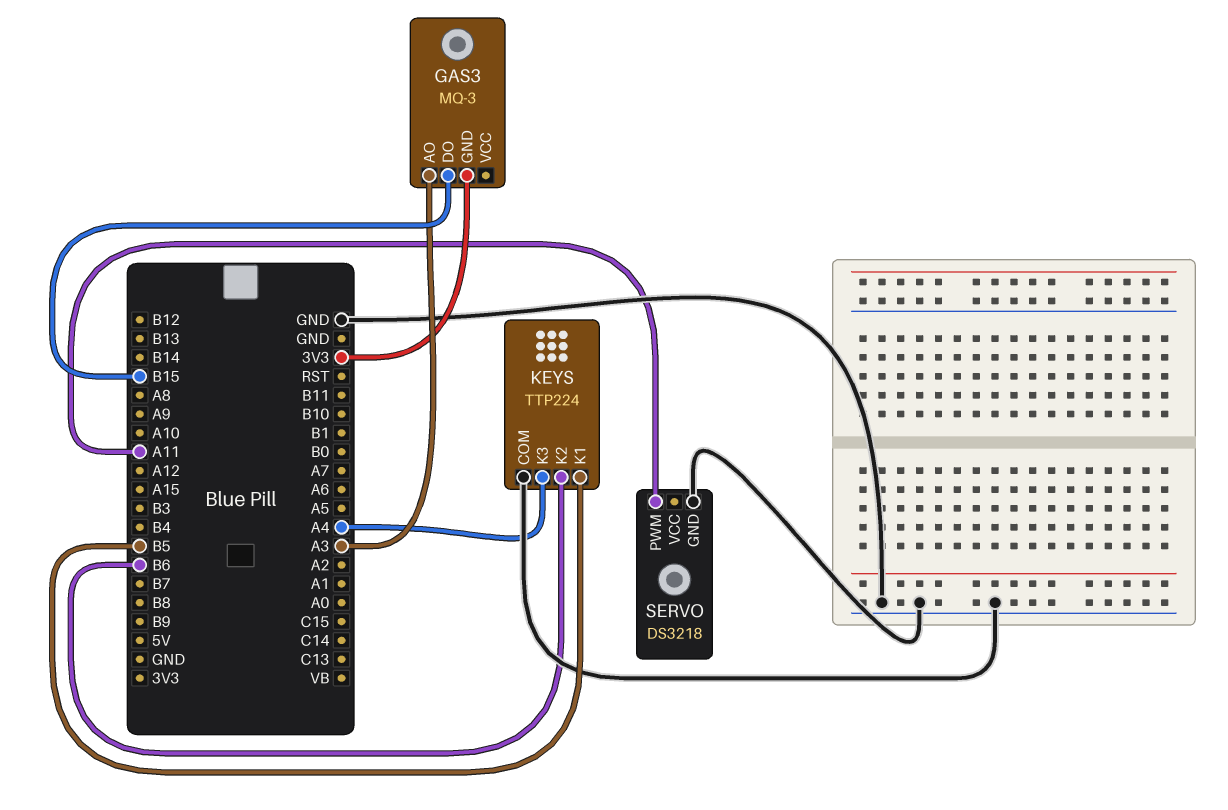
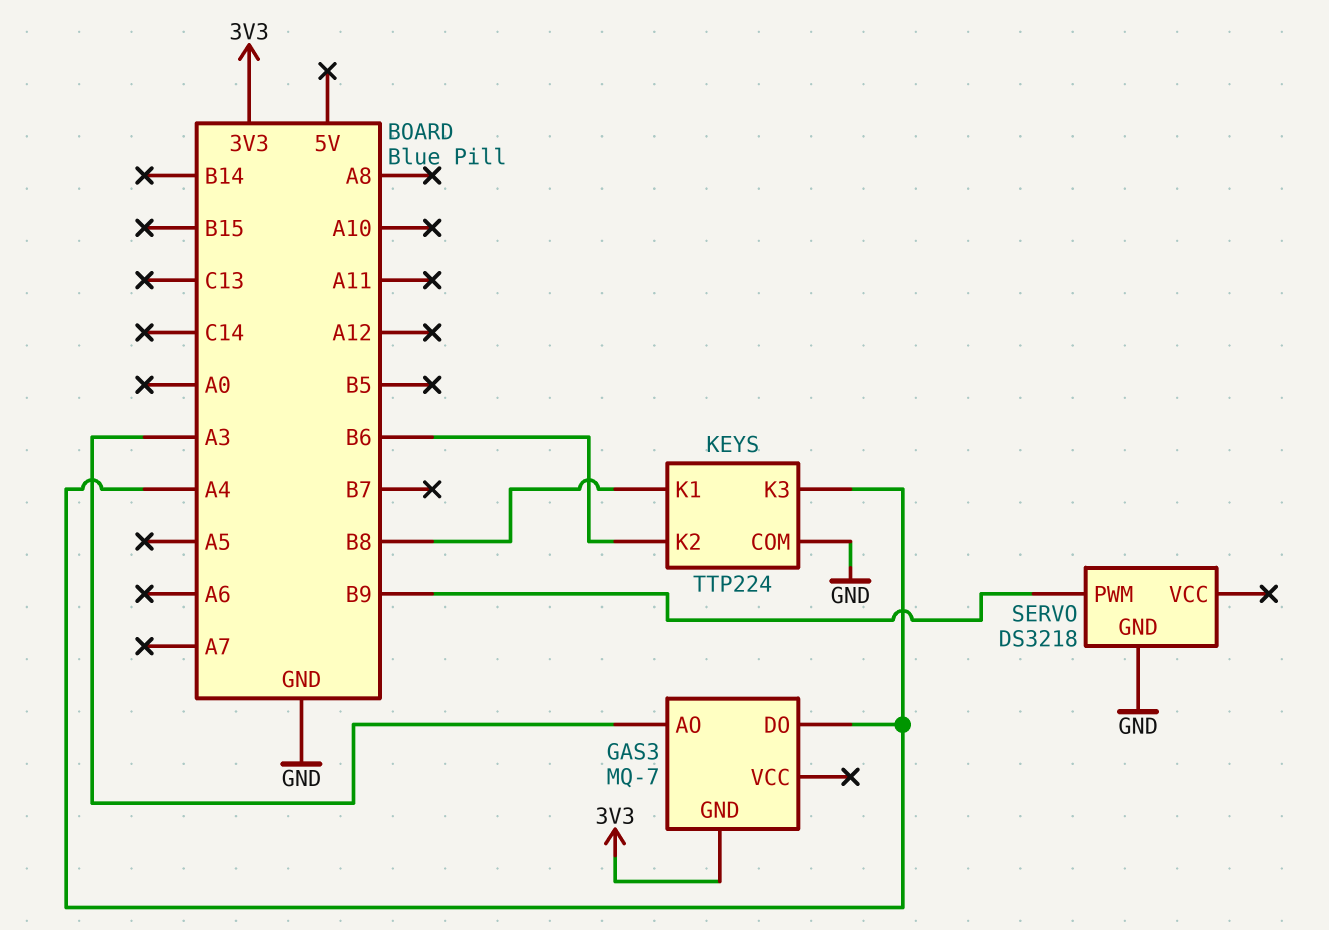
GAS3: MQ-3 -> MQ-7
GAS3 pin DO: B15 -> A4
KEYS pin K1: B5 -> B8
SERVO pin PWM: A11 -> B9

